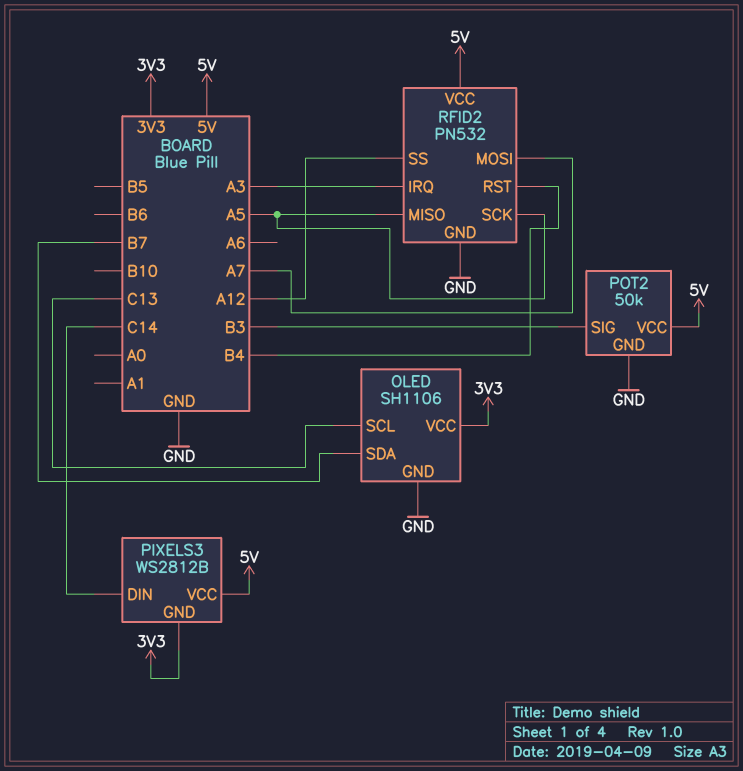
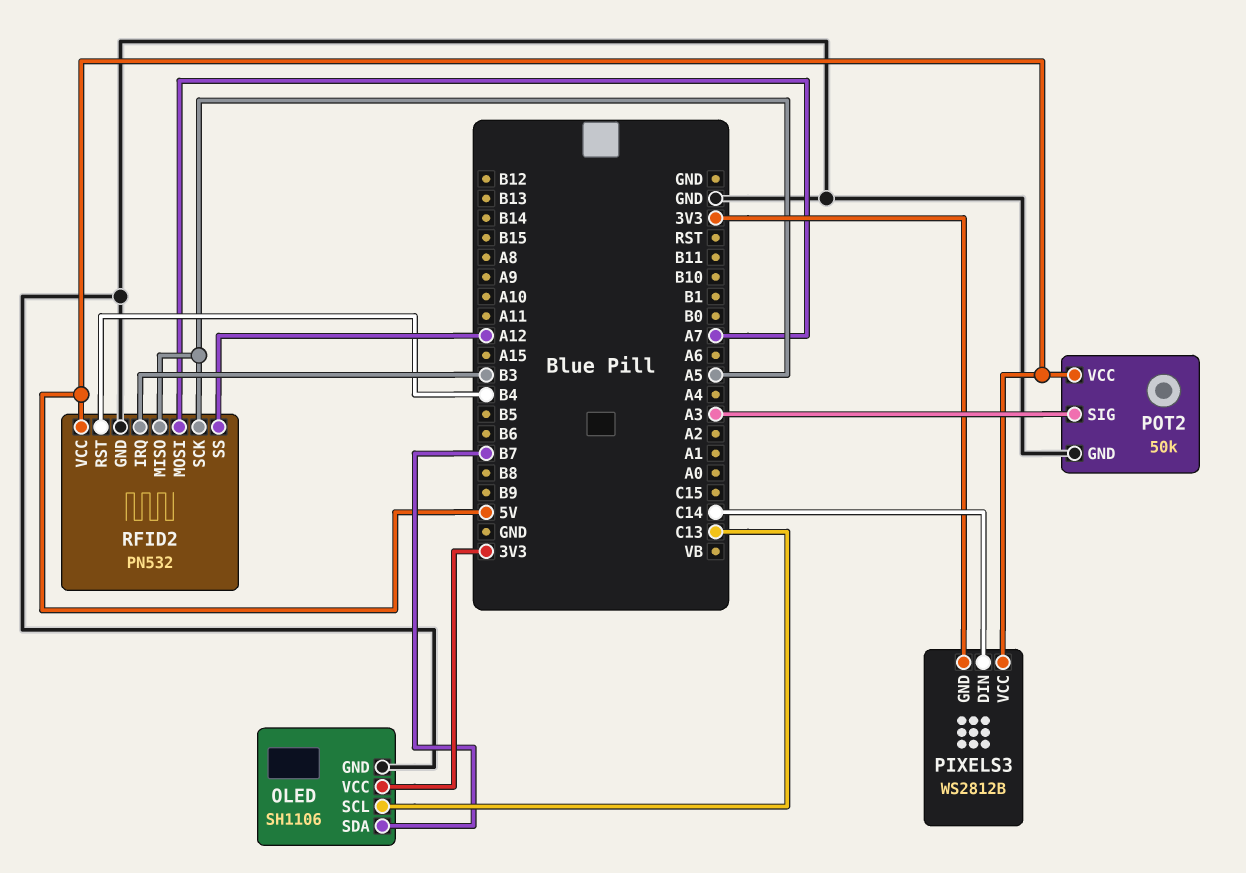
POT2 pin SIG: B3 -> A3
RFID2 pin IRQ: A3 -> B3

